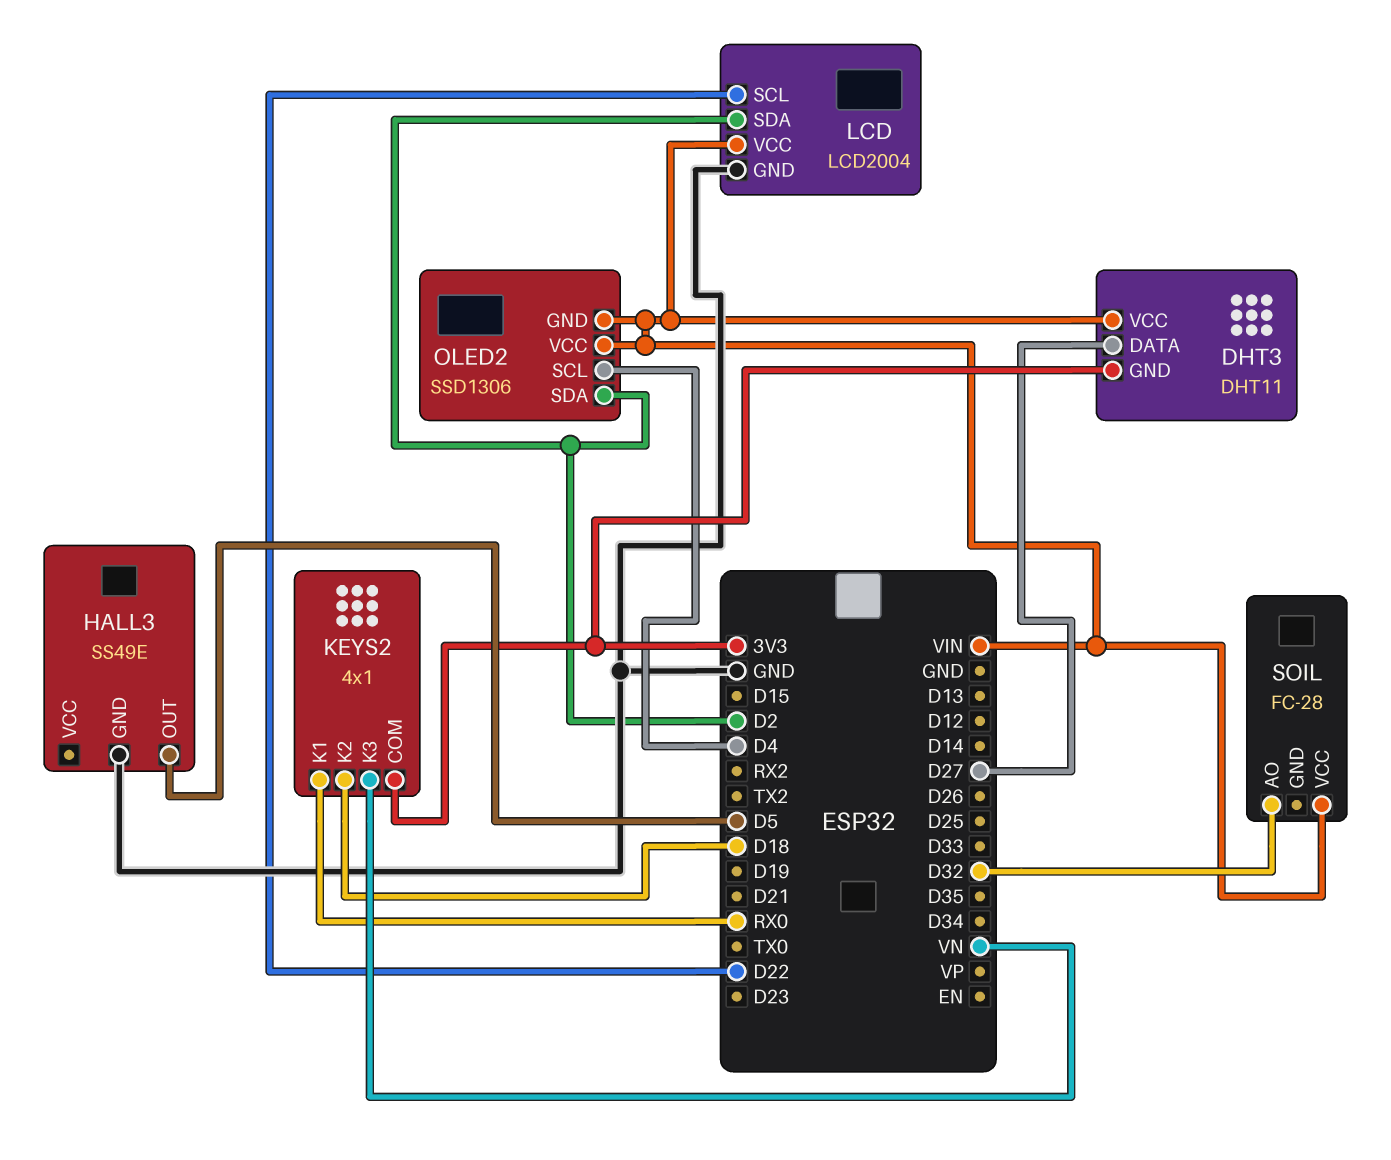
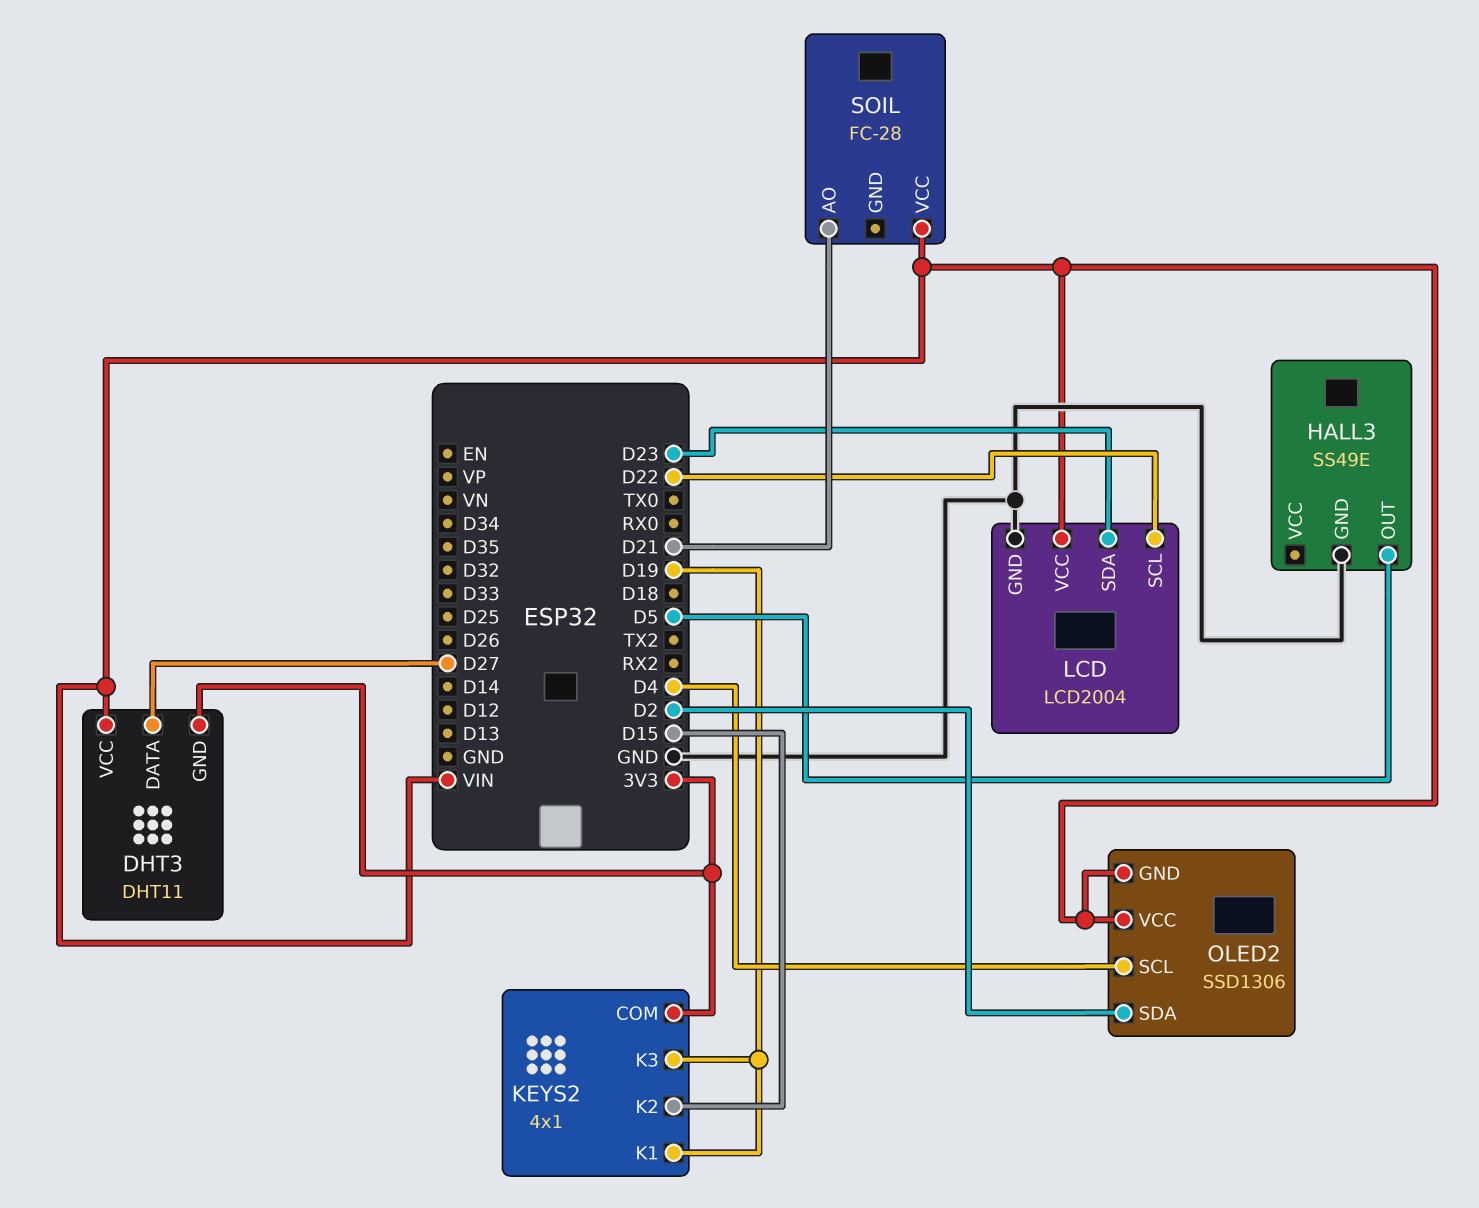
KEYS2 pin K1: RX0 -> D19
KEYS2 pin K2: D18 -> D15
KEYS2 pin K3: VN -> D19
LCD pin SDA: D2 -> D23
SOIL pin AO: D32 -> D21

